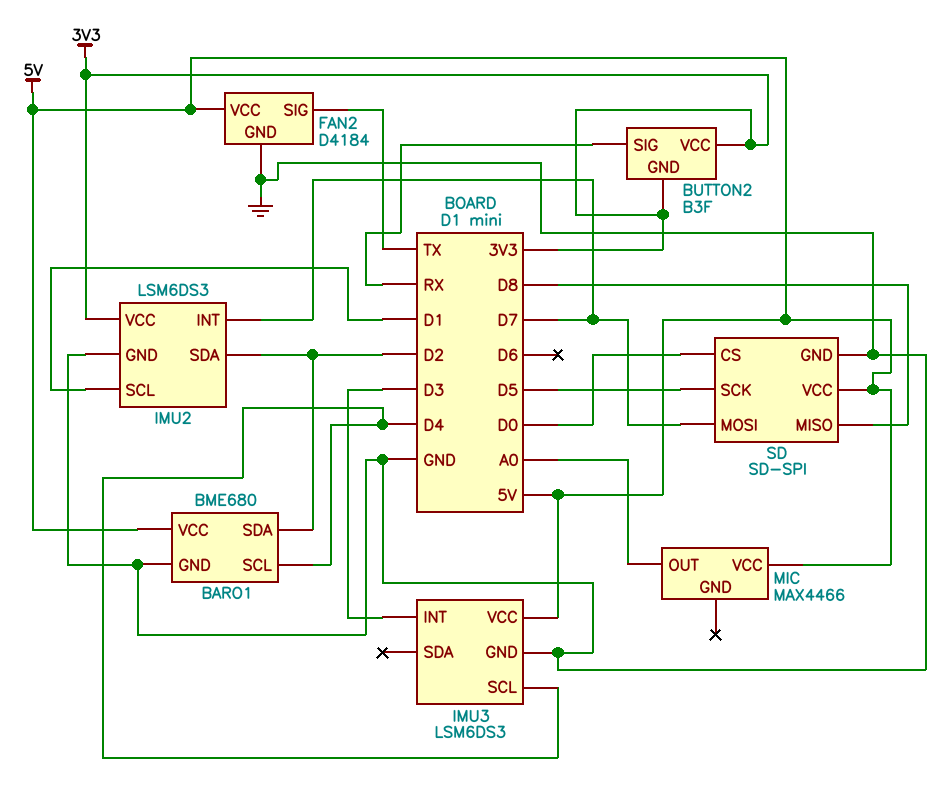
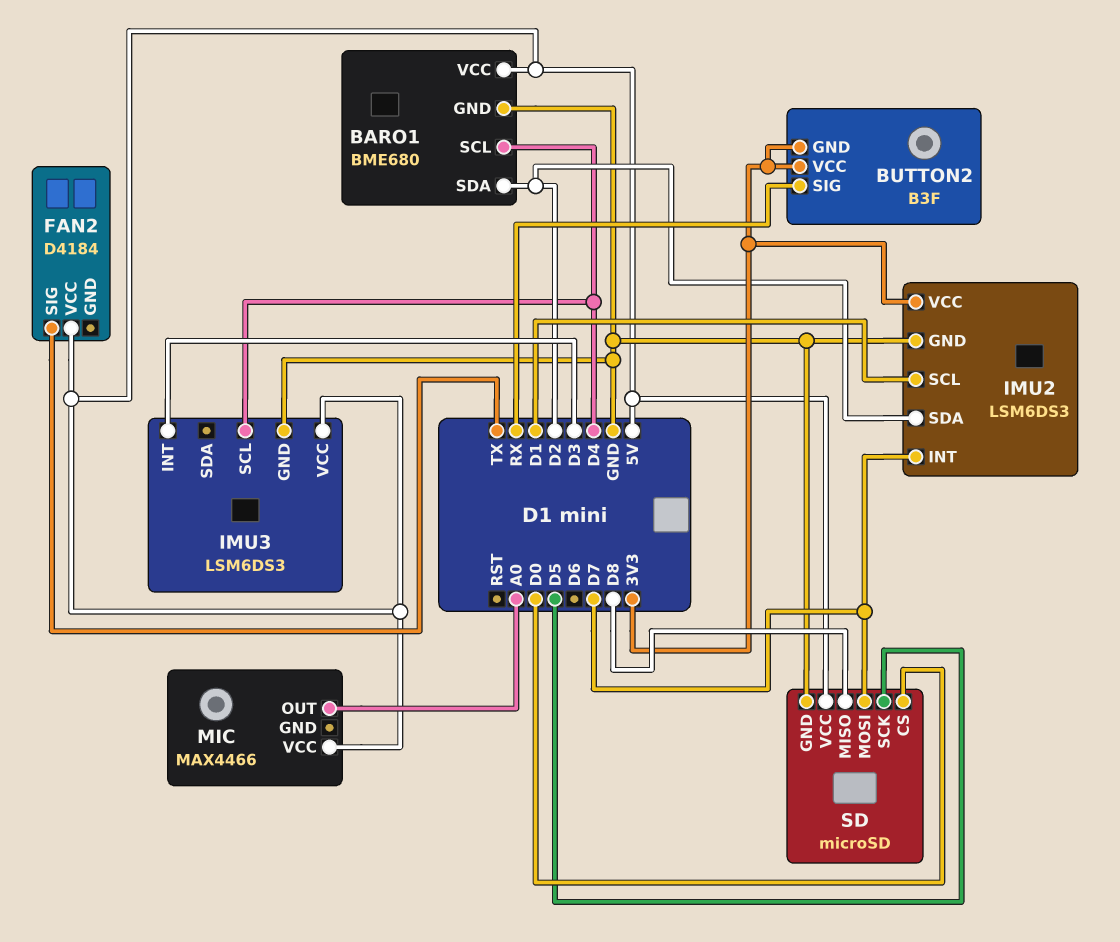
FAN2 pin GND: GND -> none
SD: SD-SPI -> microSD

